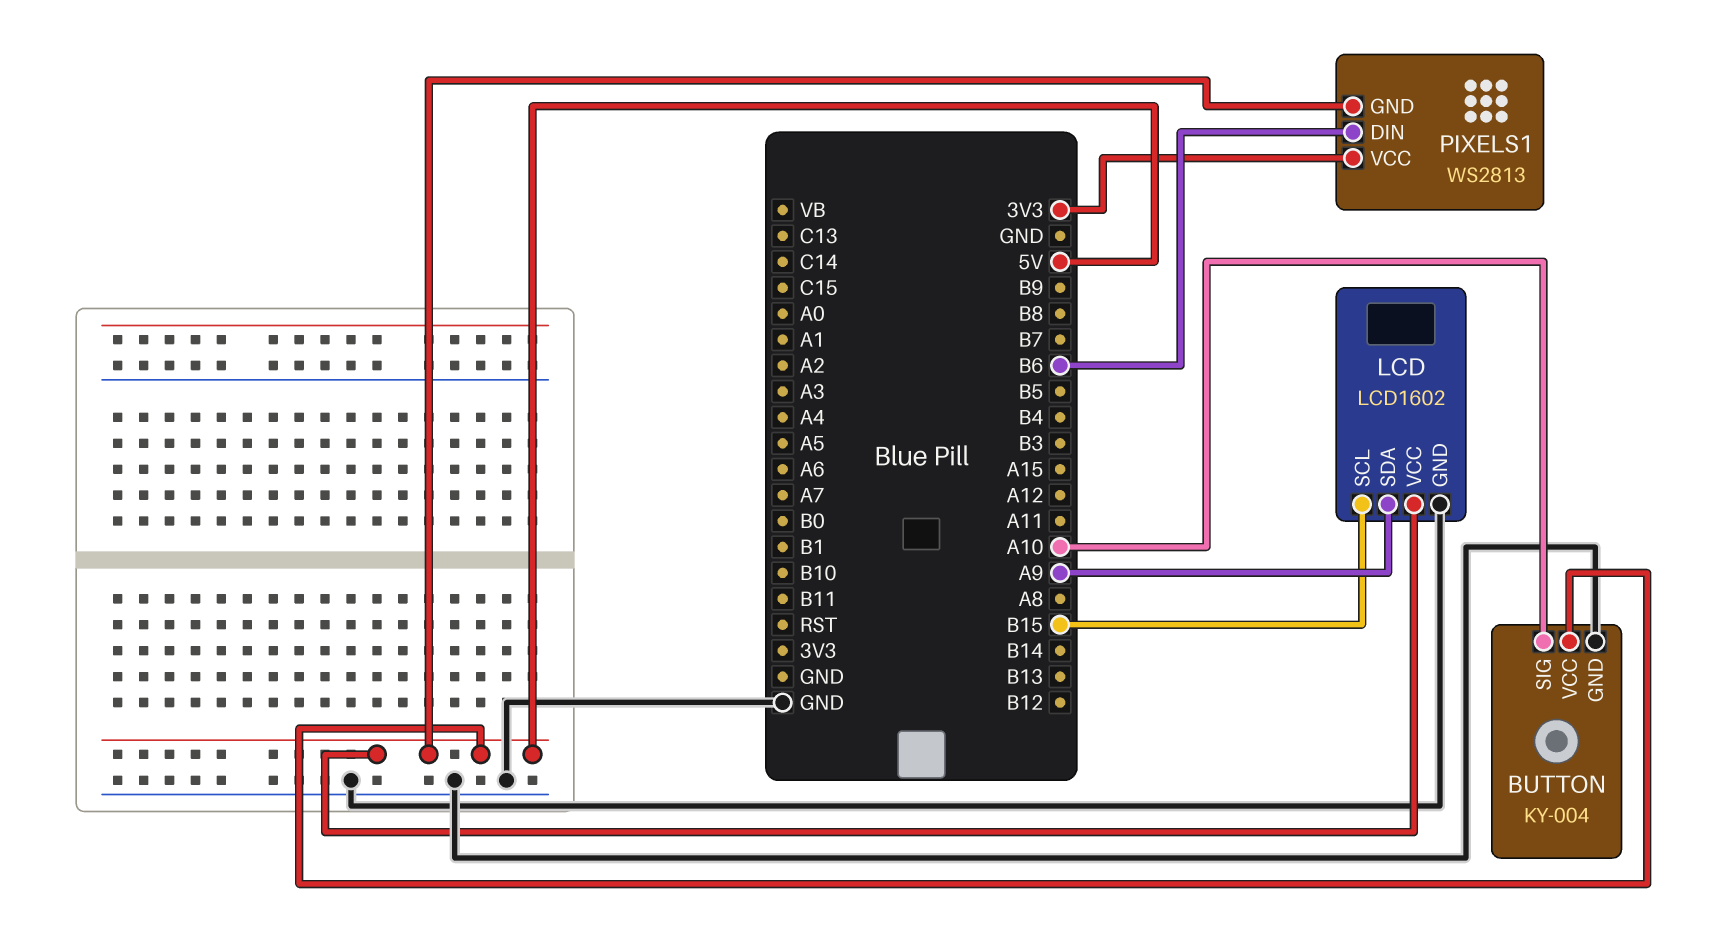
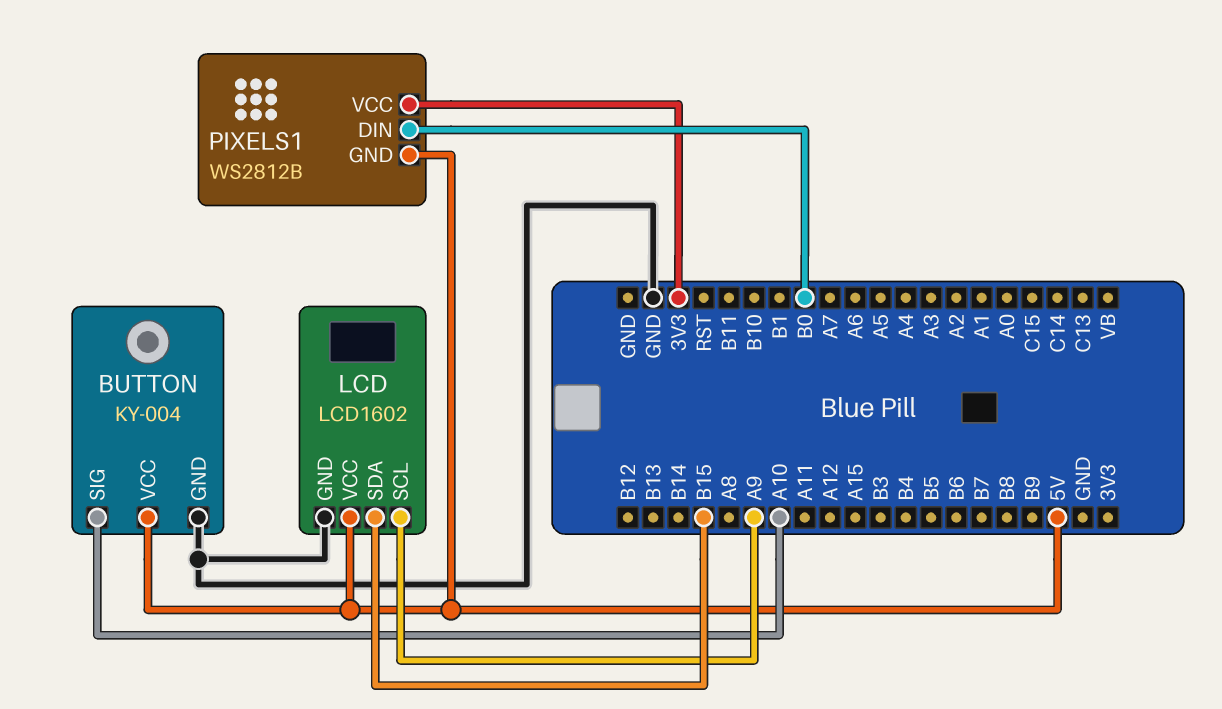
LCD pin SCL: B15 -> A9
LCD pin SDA: A9 -> B15
PIXELS1: WS2813 -> WS2812B
PIXELS1 pin DIN: B6 -> B0

